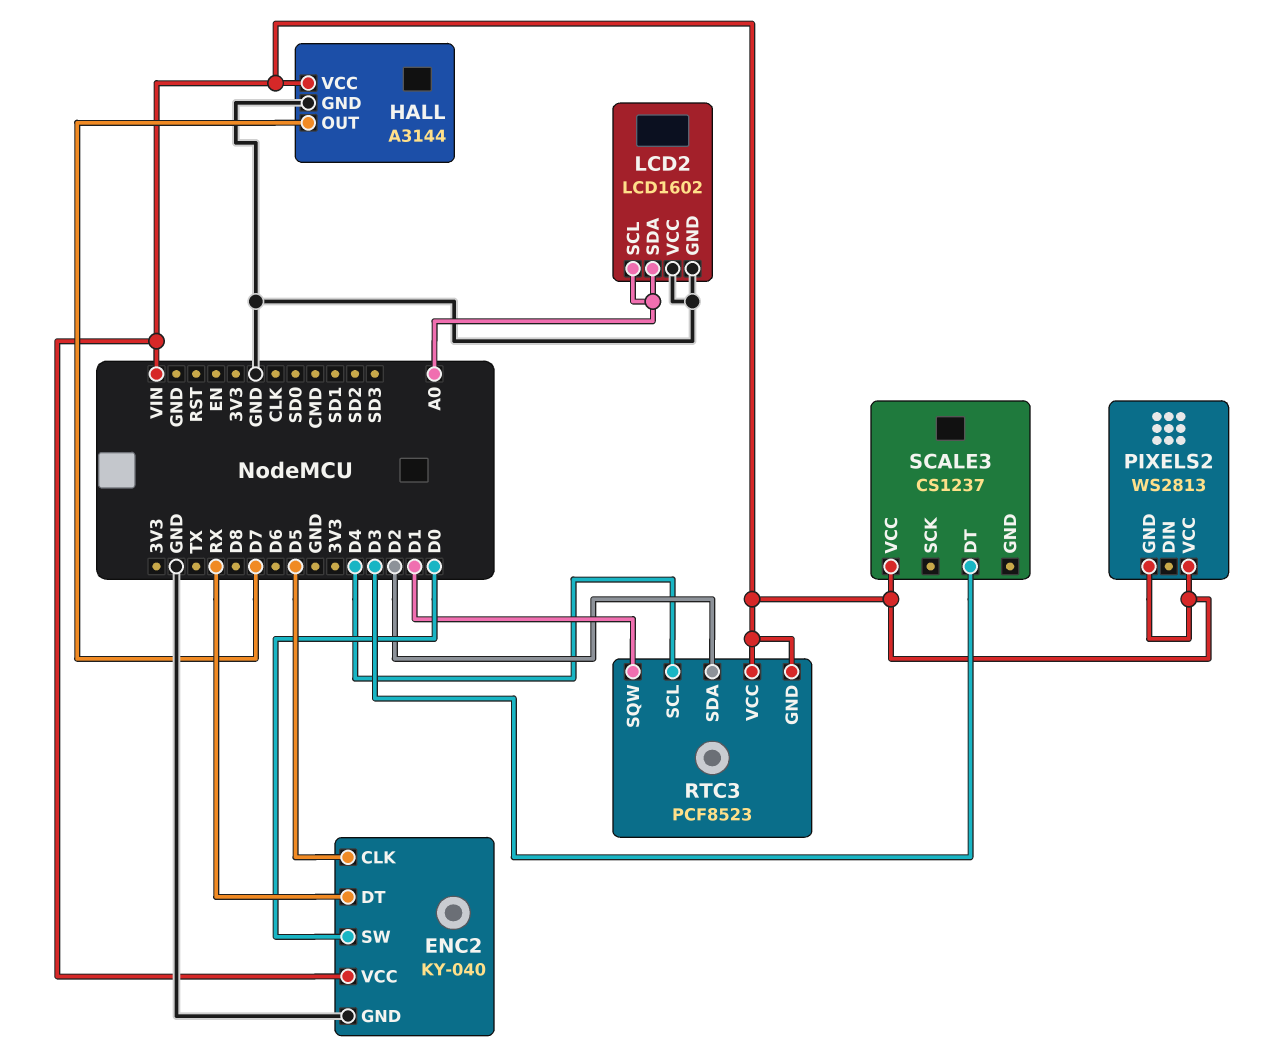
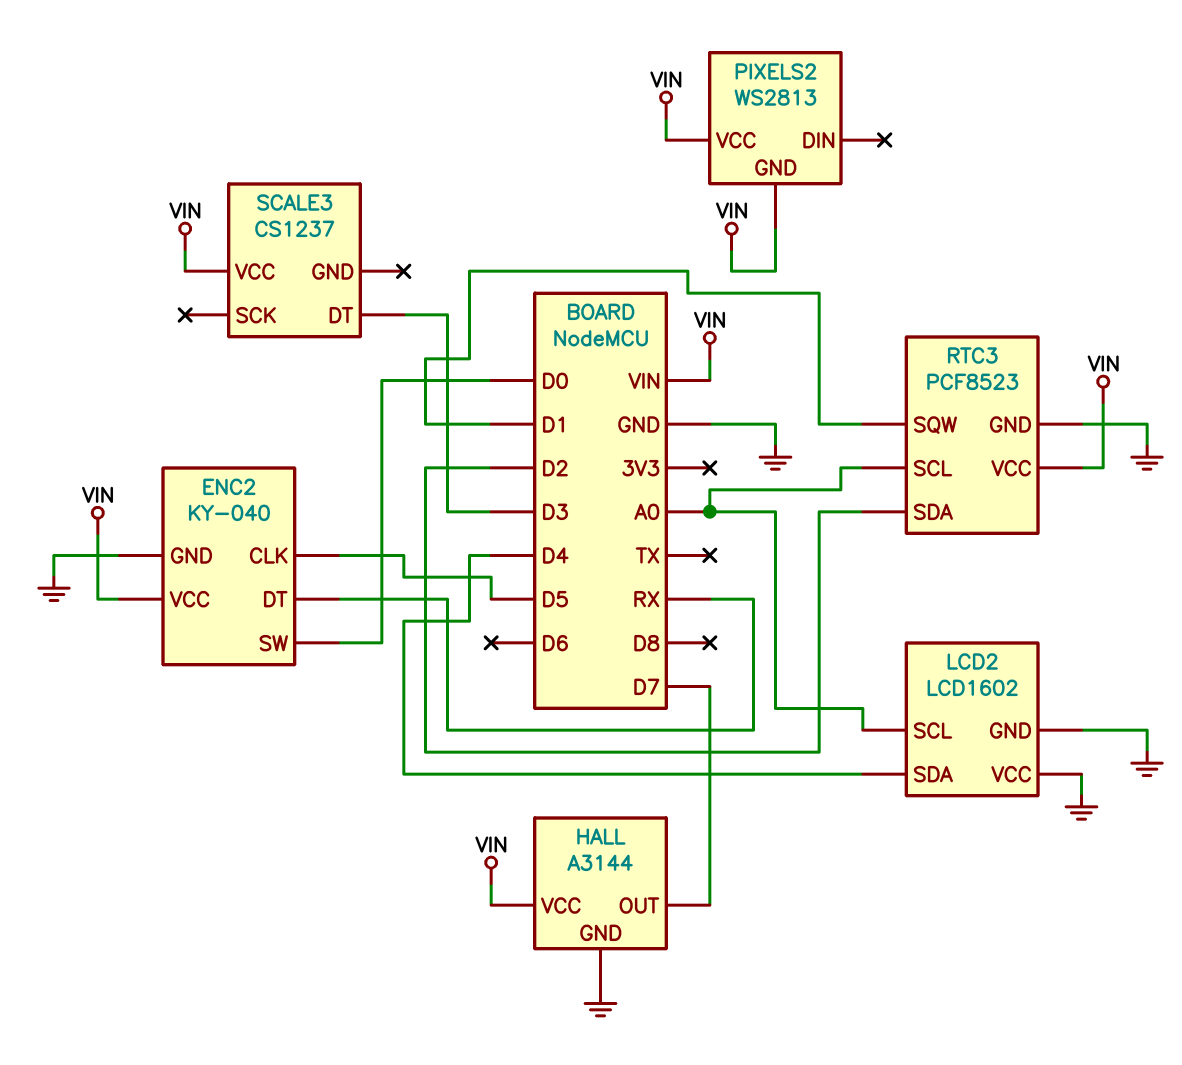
LCD2 pin SDA: A0 -> D4
RTC3 pin GND: VIN -> GND
RTC3 pin SCL: D4 -> A0

